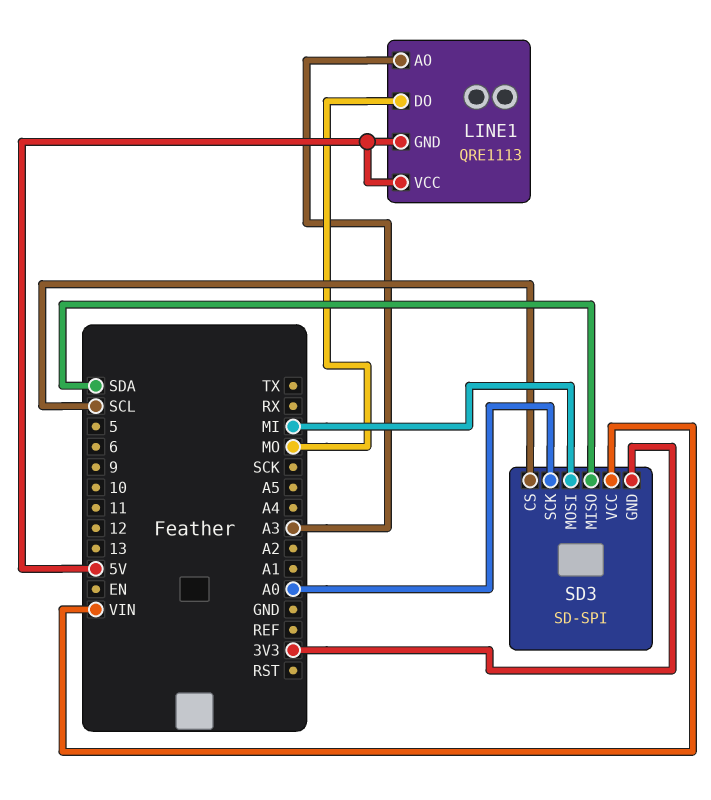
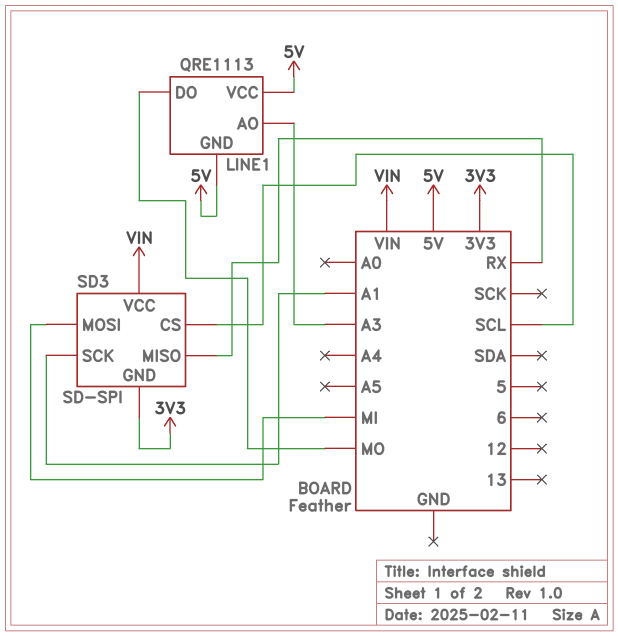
SD3 pin MISO: SDA -> RX
SD3 pin SCK: A0 -> A1

